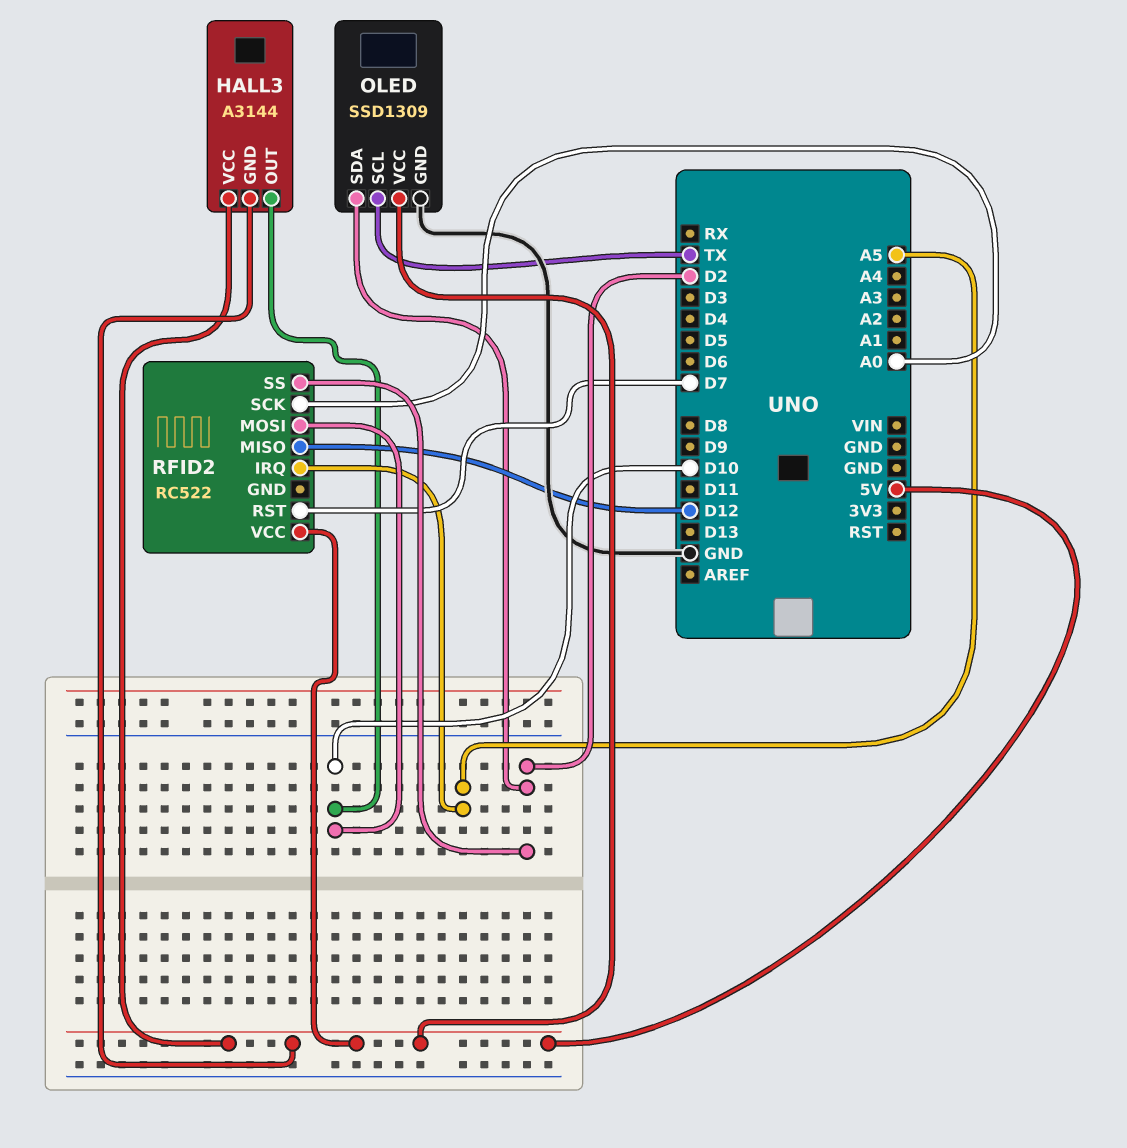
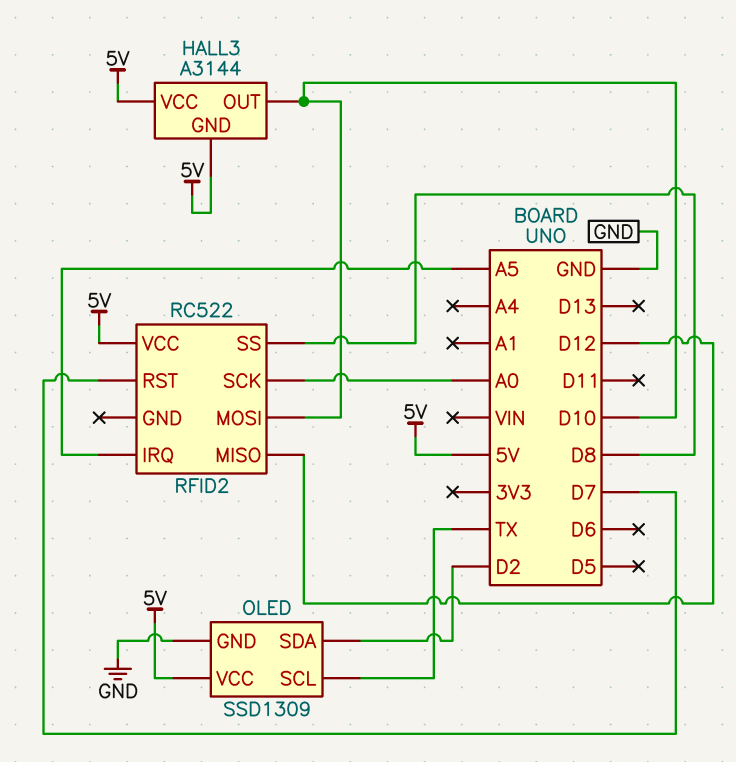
RFID2 pin SS: D2 -> D8

